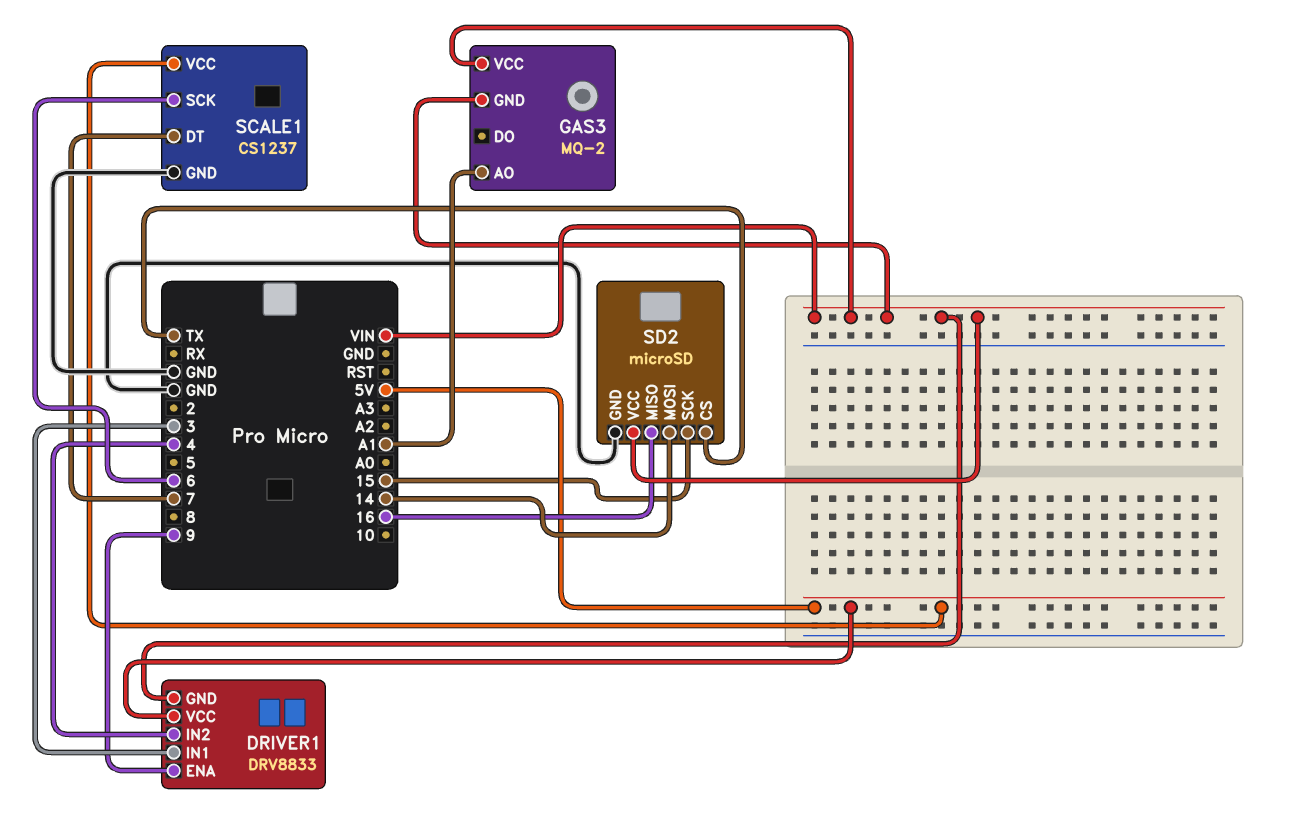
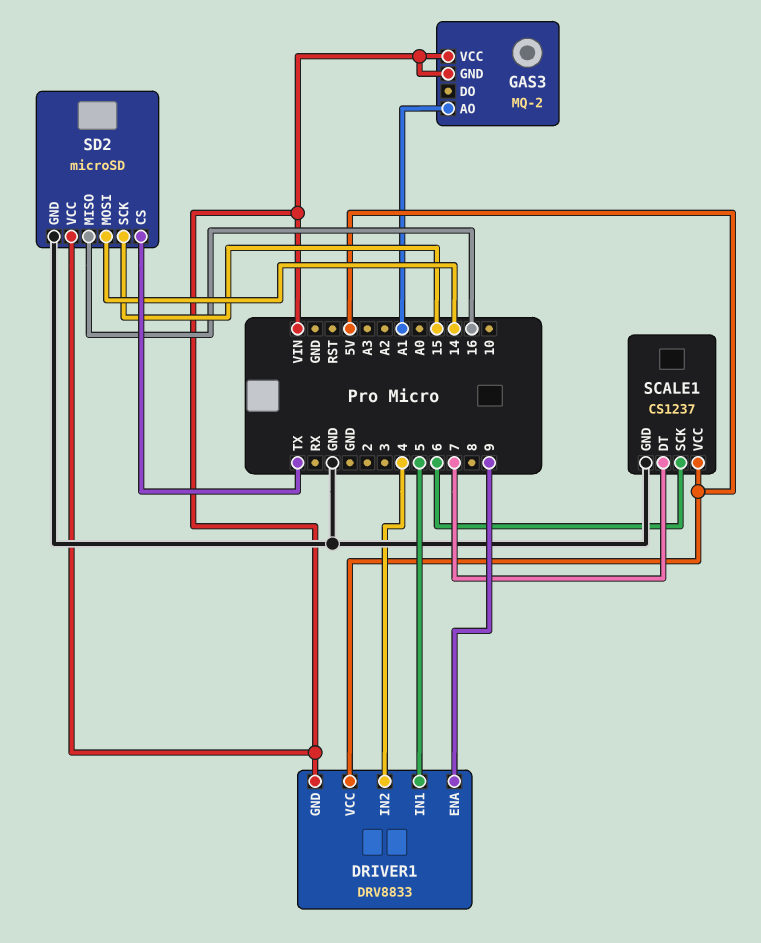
DRIVER1 pin IN1: 3 -> 5

